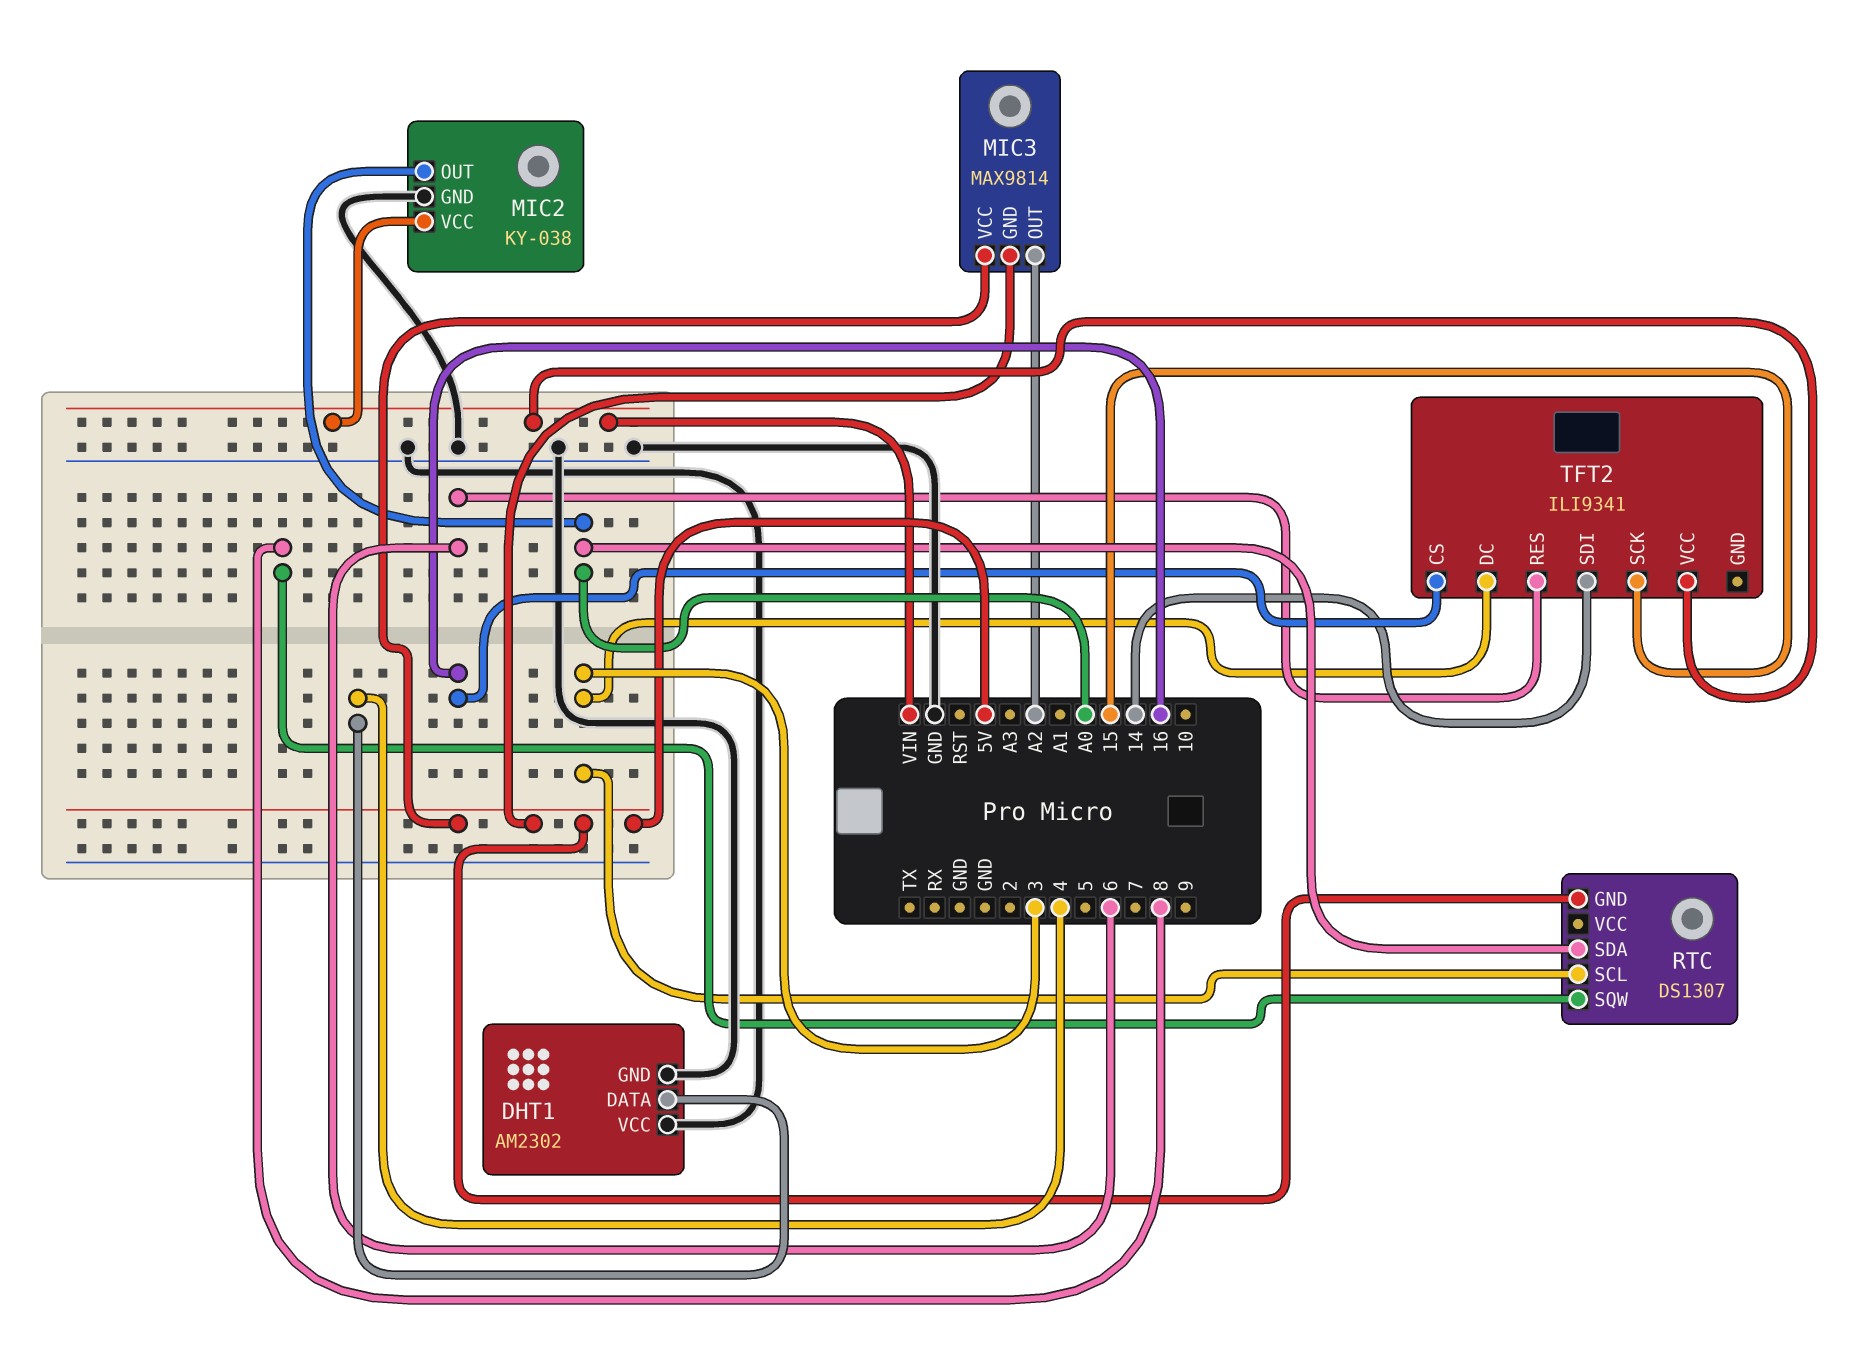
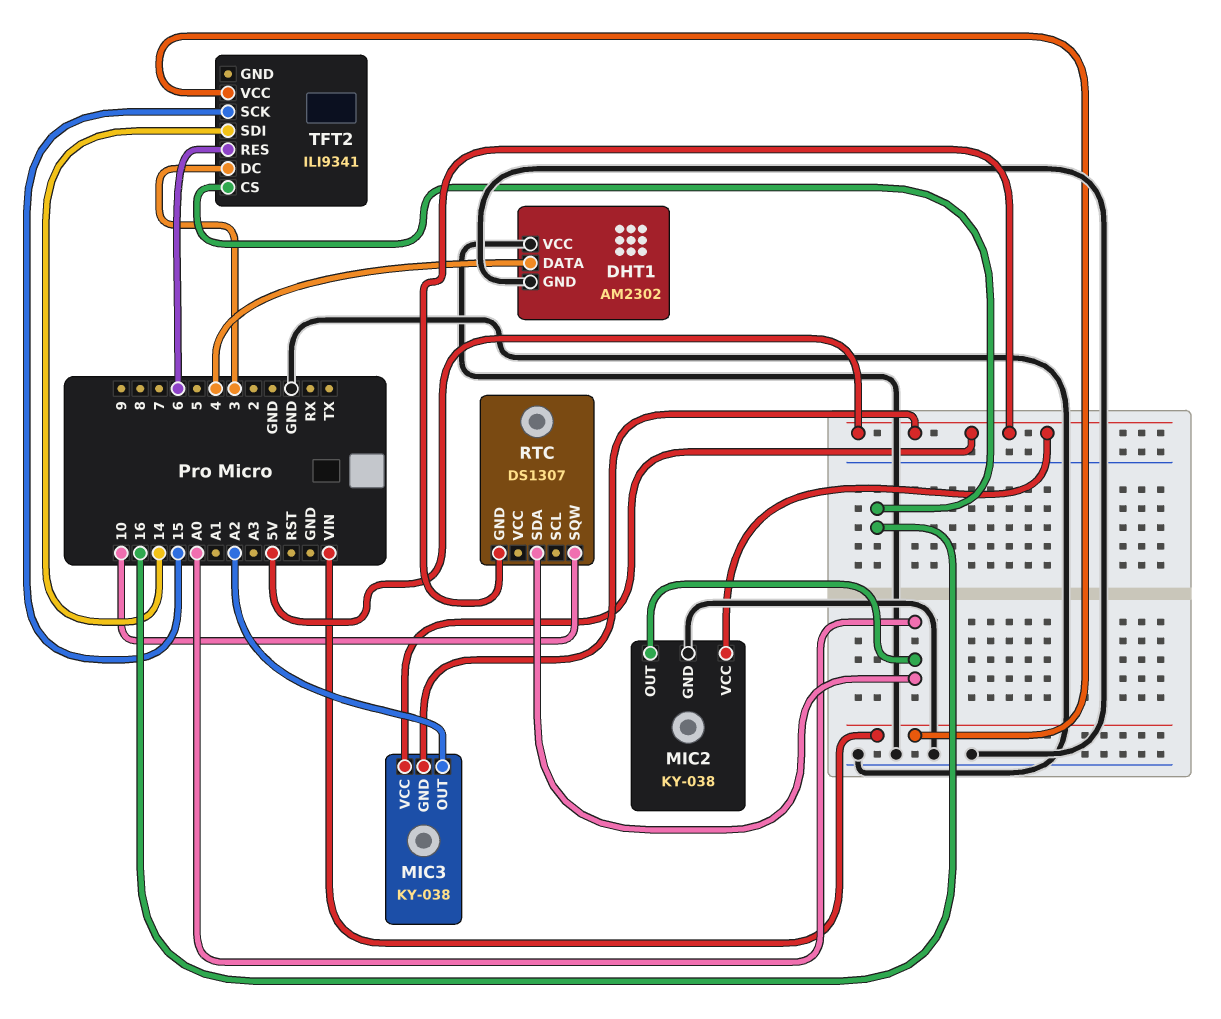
MIC2 pin VCC: VIN -> 5V
MIC3: MAX9814 -> KY-038
RTC pin SCL: 3 -> none
RTC pin SQW: 8 -> 10

